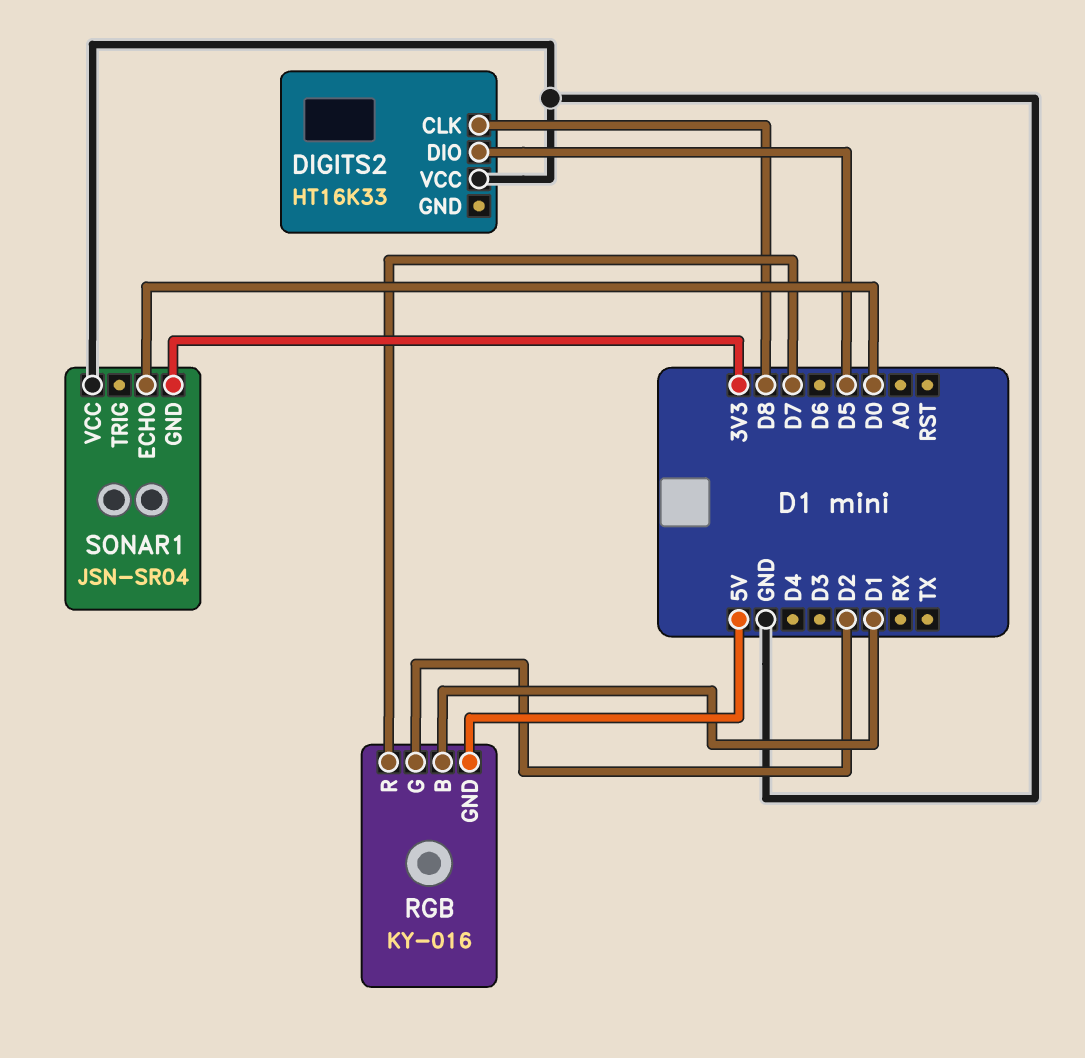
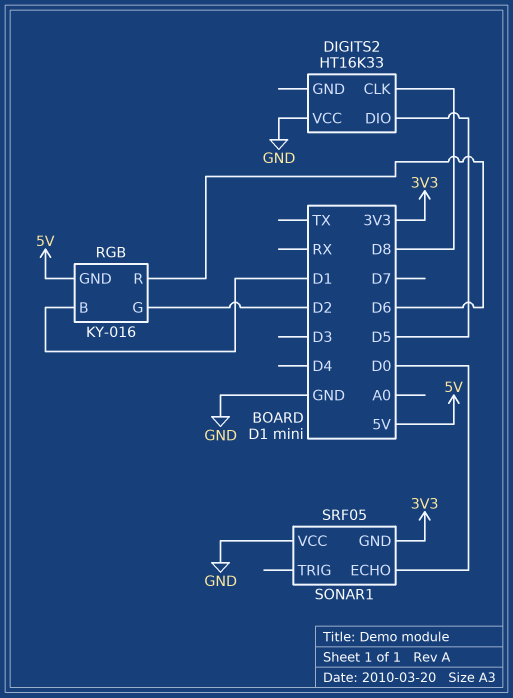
RGB pin R: D7 -> D6
SONAR1: JSN-SR04 -> SRF05

